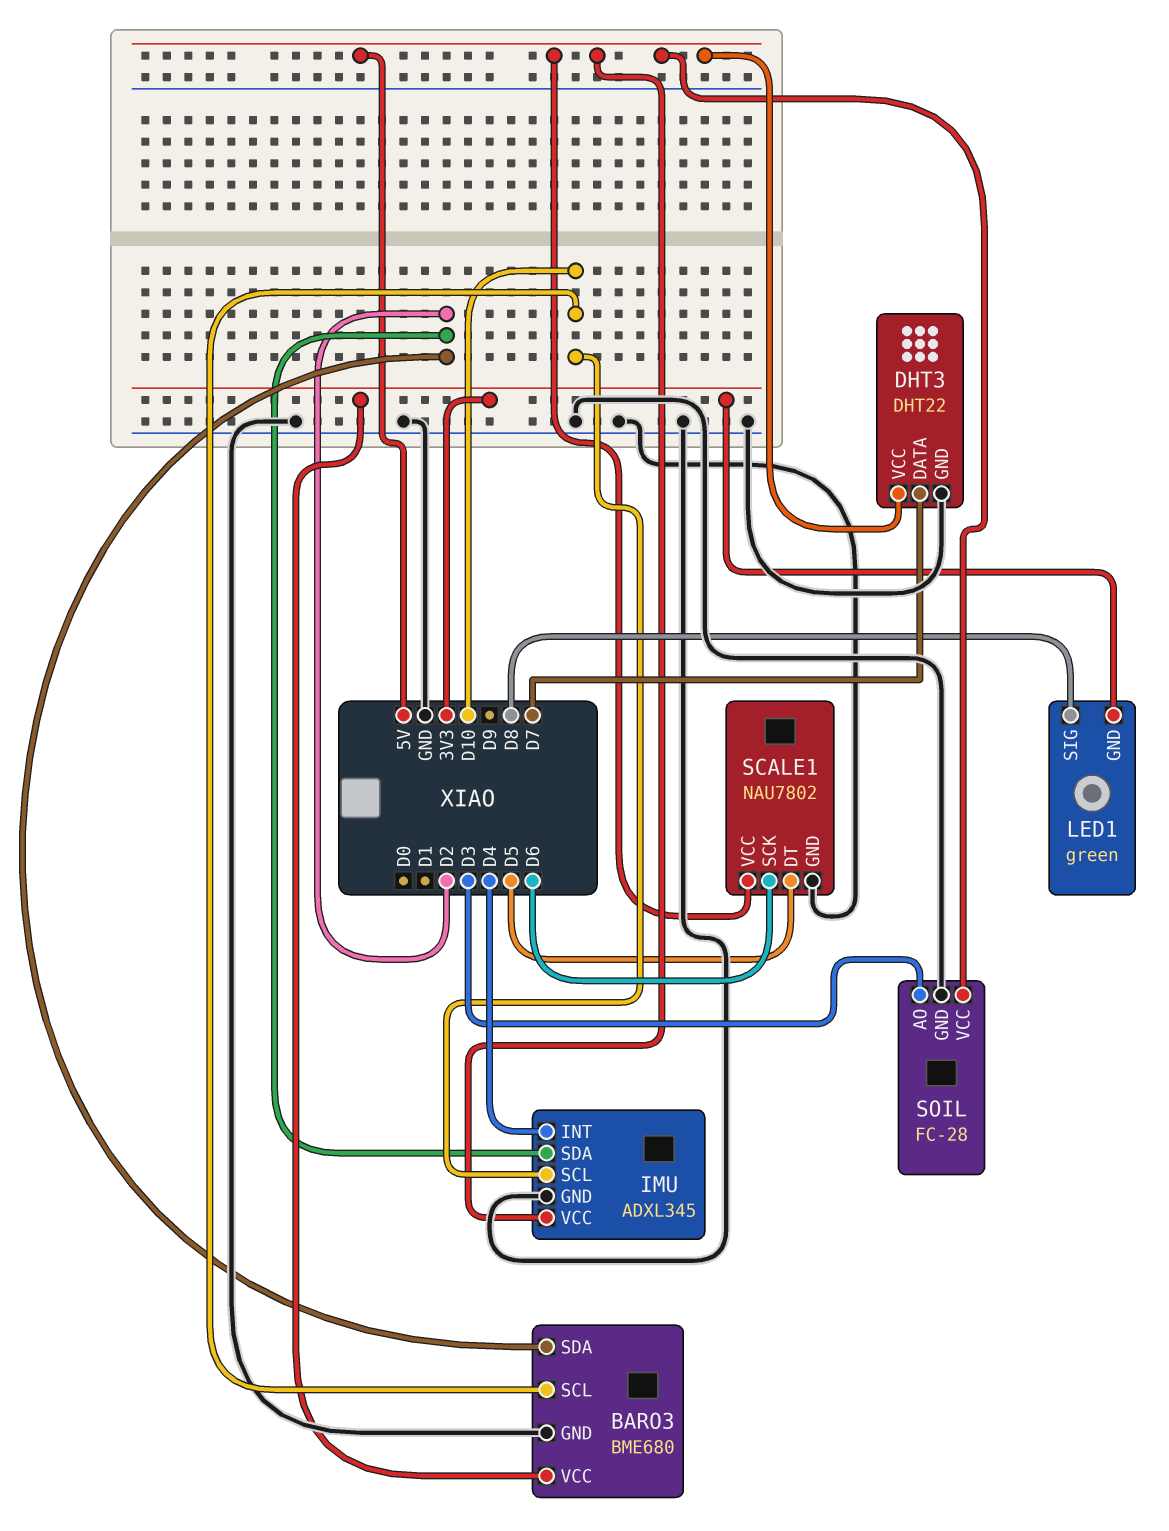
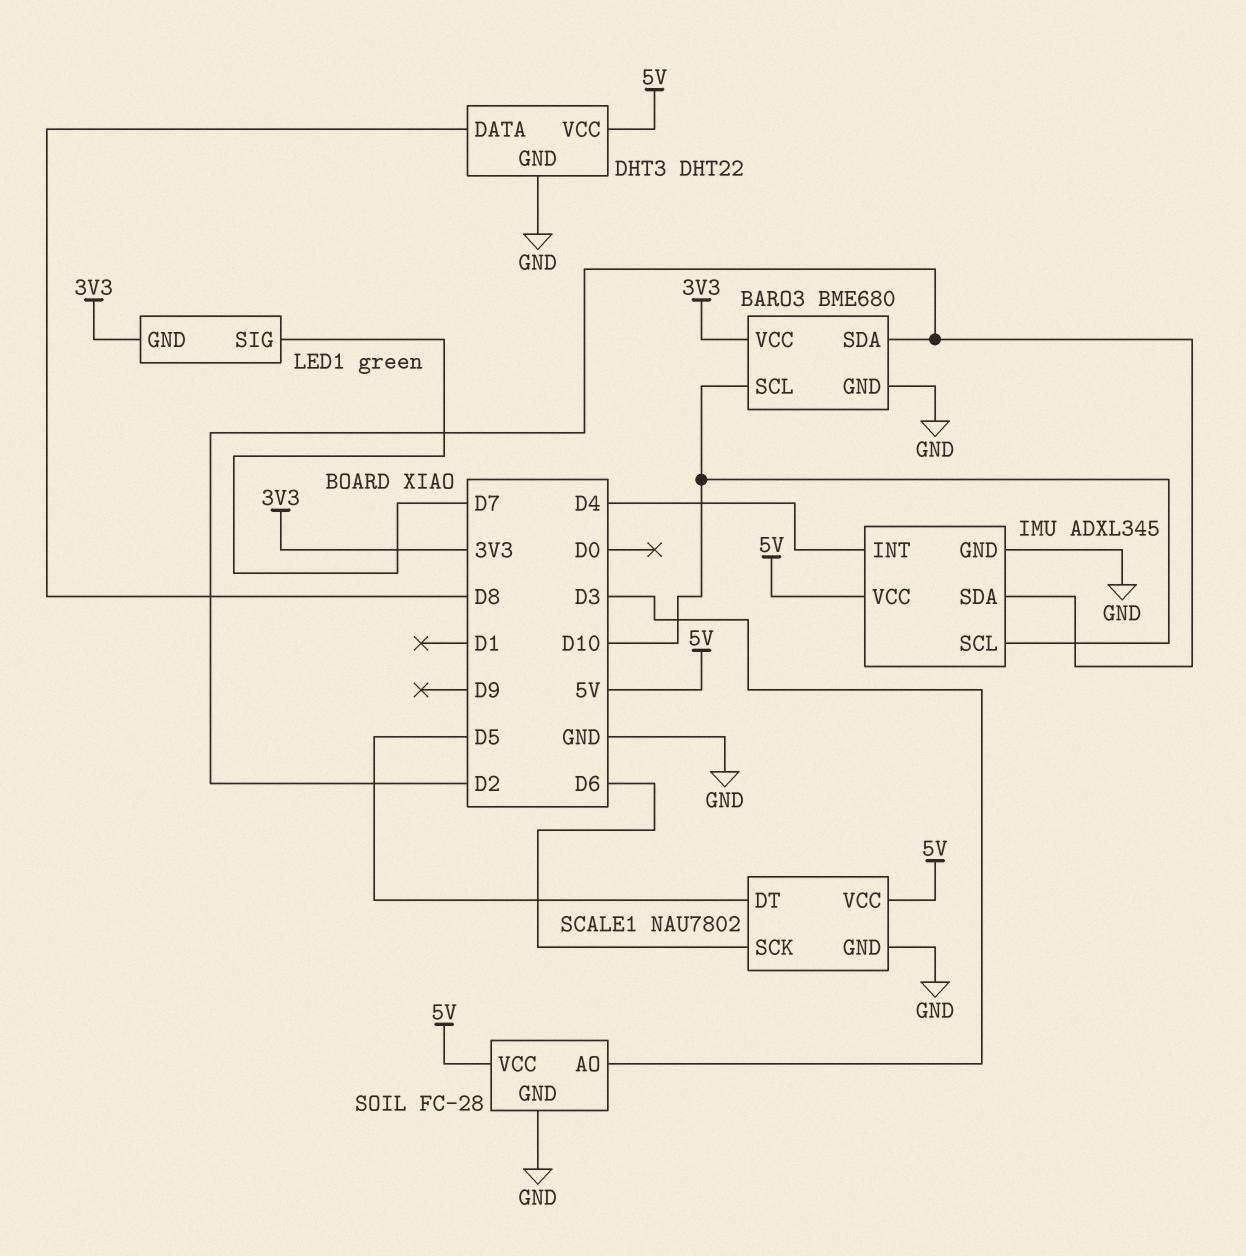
DHT3 pin DATA: D7 -> D8
LED1 pin SIG: D8 -> D7

